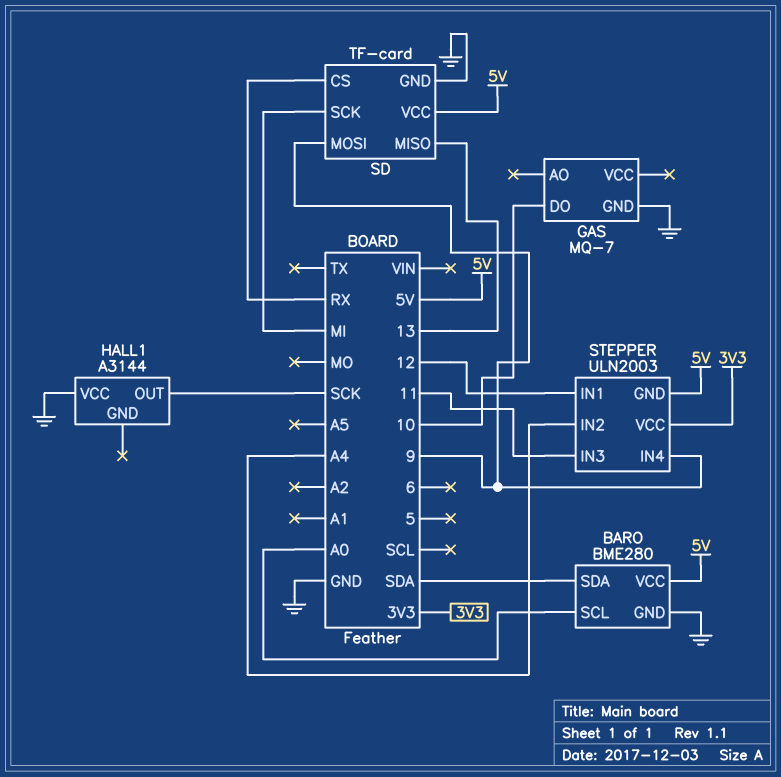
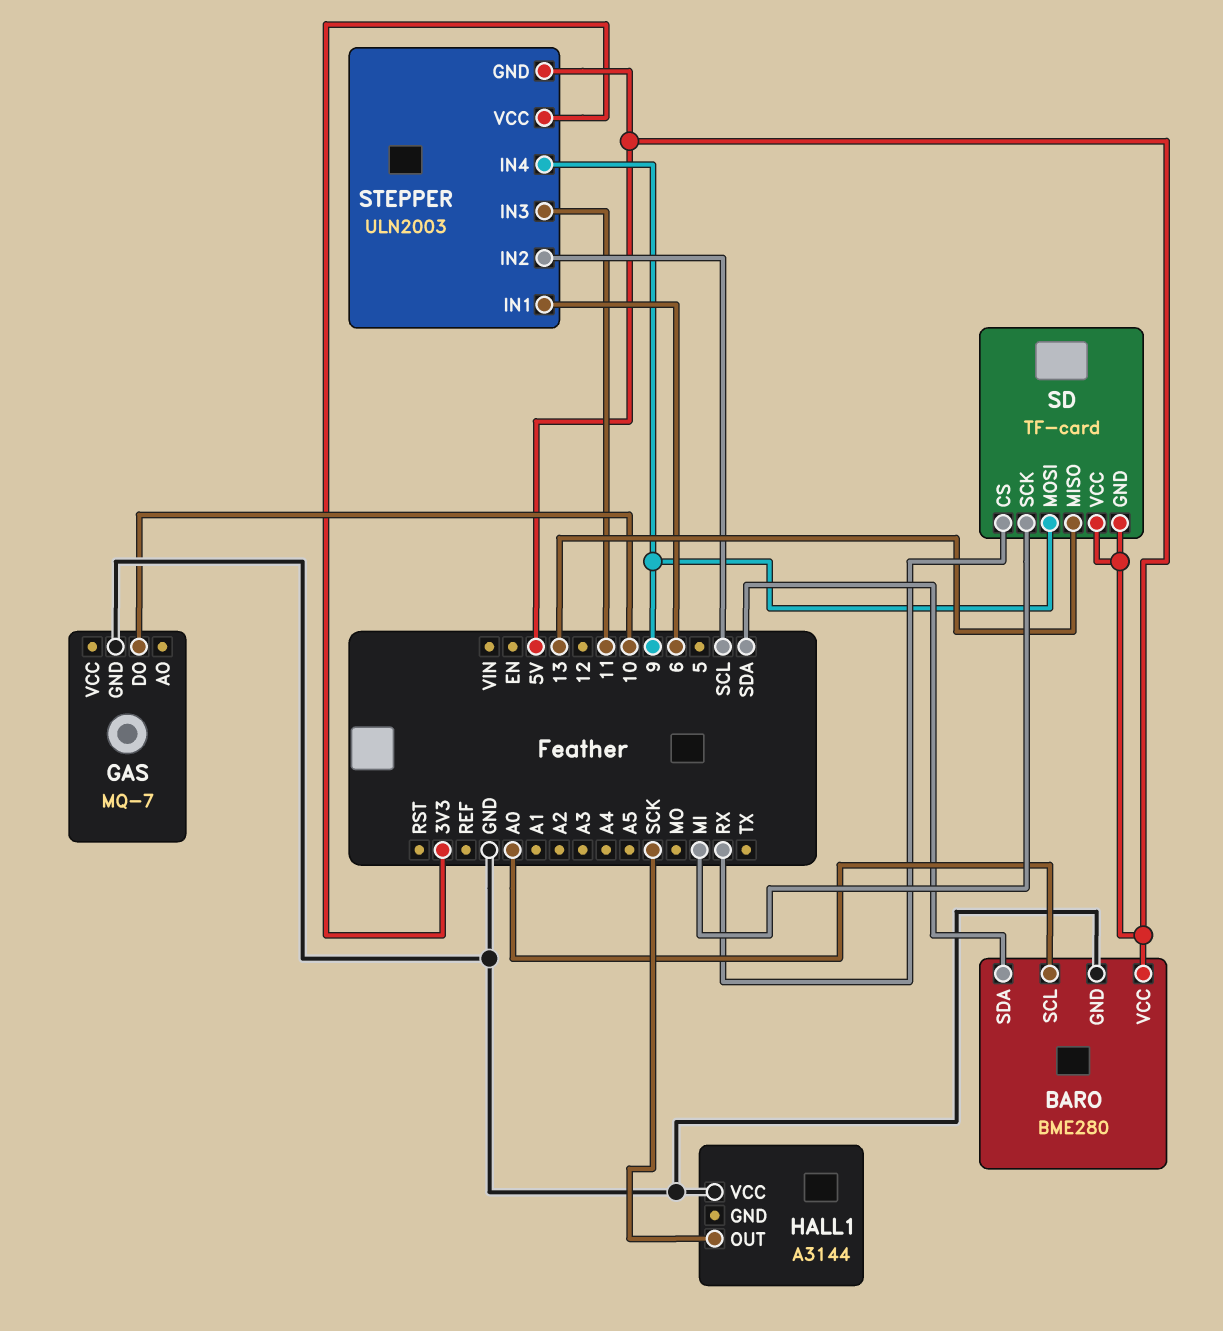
SD pin GND: GND -> 5V
STEPPER pin IN1: 12 -> 6
STEPPER pin IN2: A4 -> SCL

